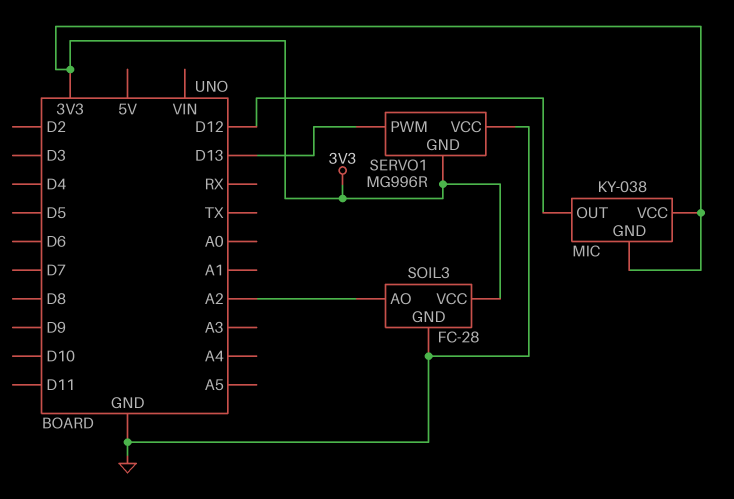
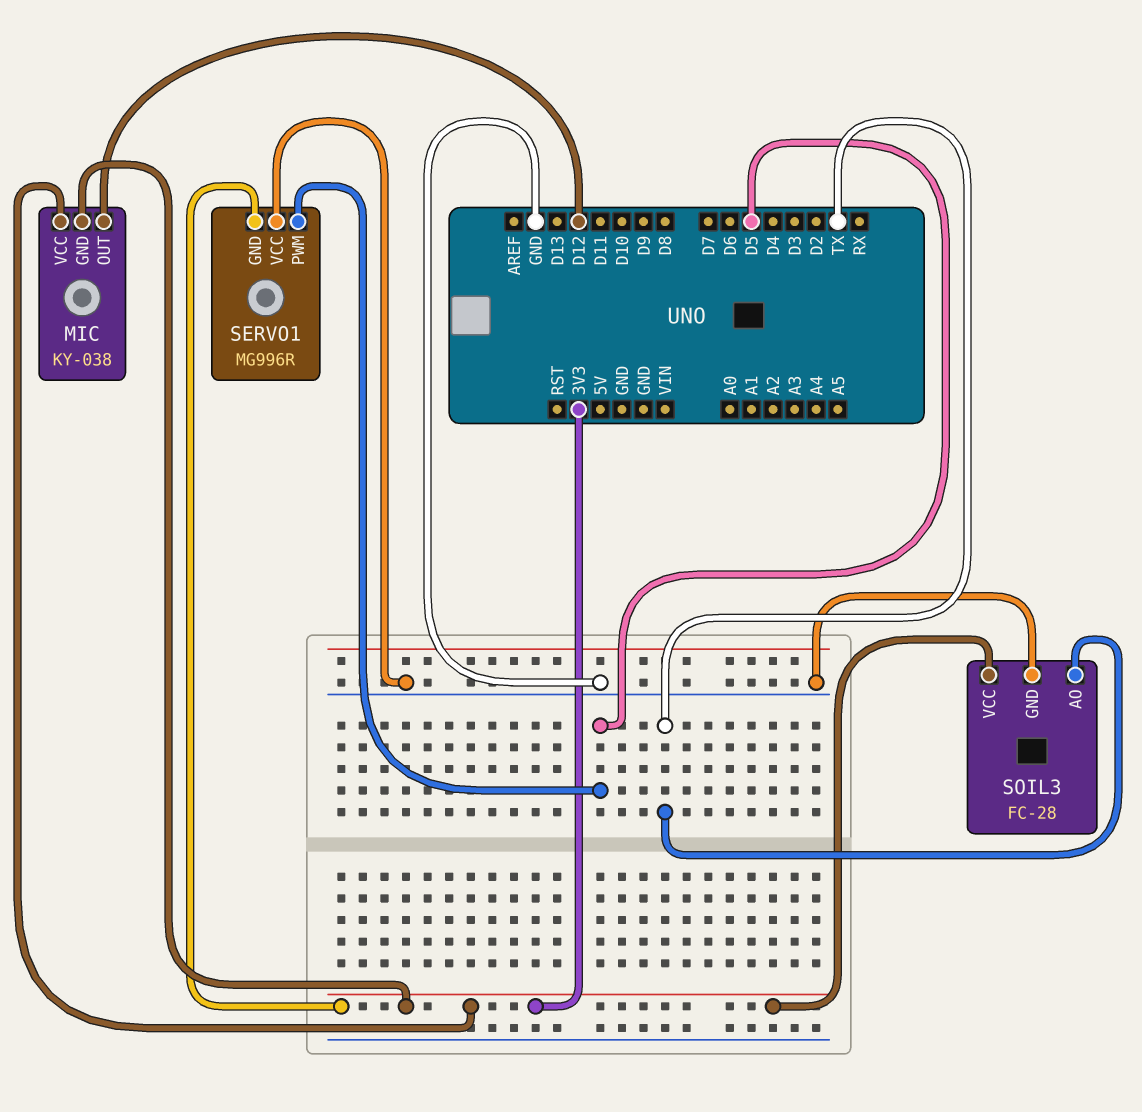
SERVO1 pin PWM: D13 -> D5
SOIL3 pin AO: A2 -> TX

